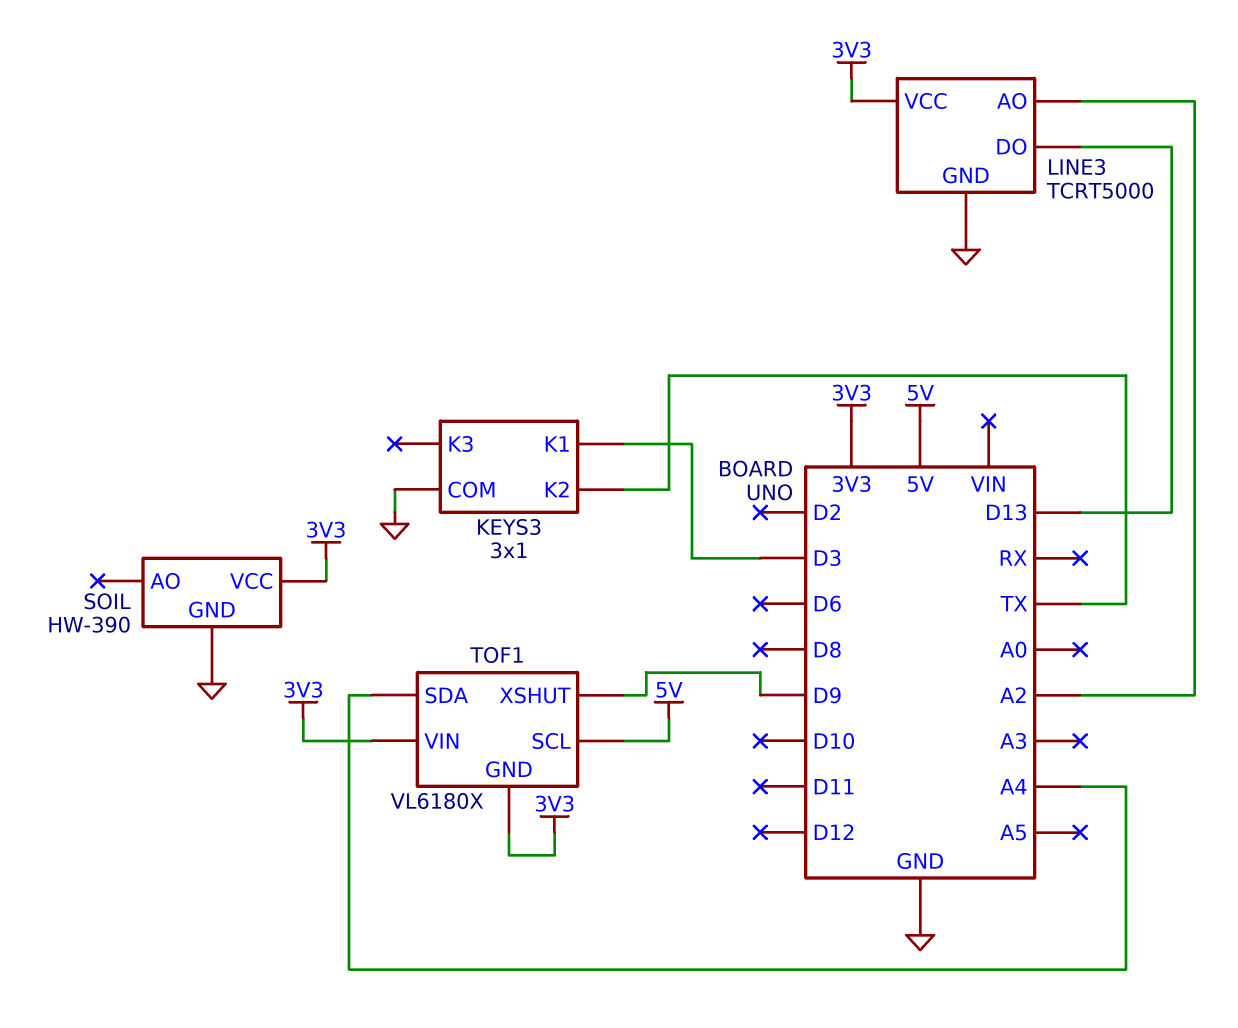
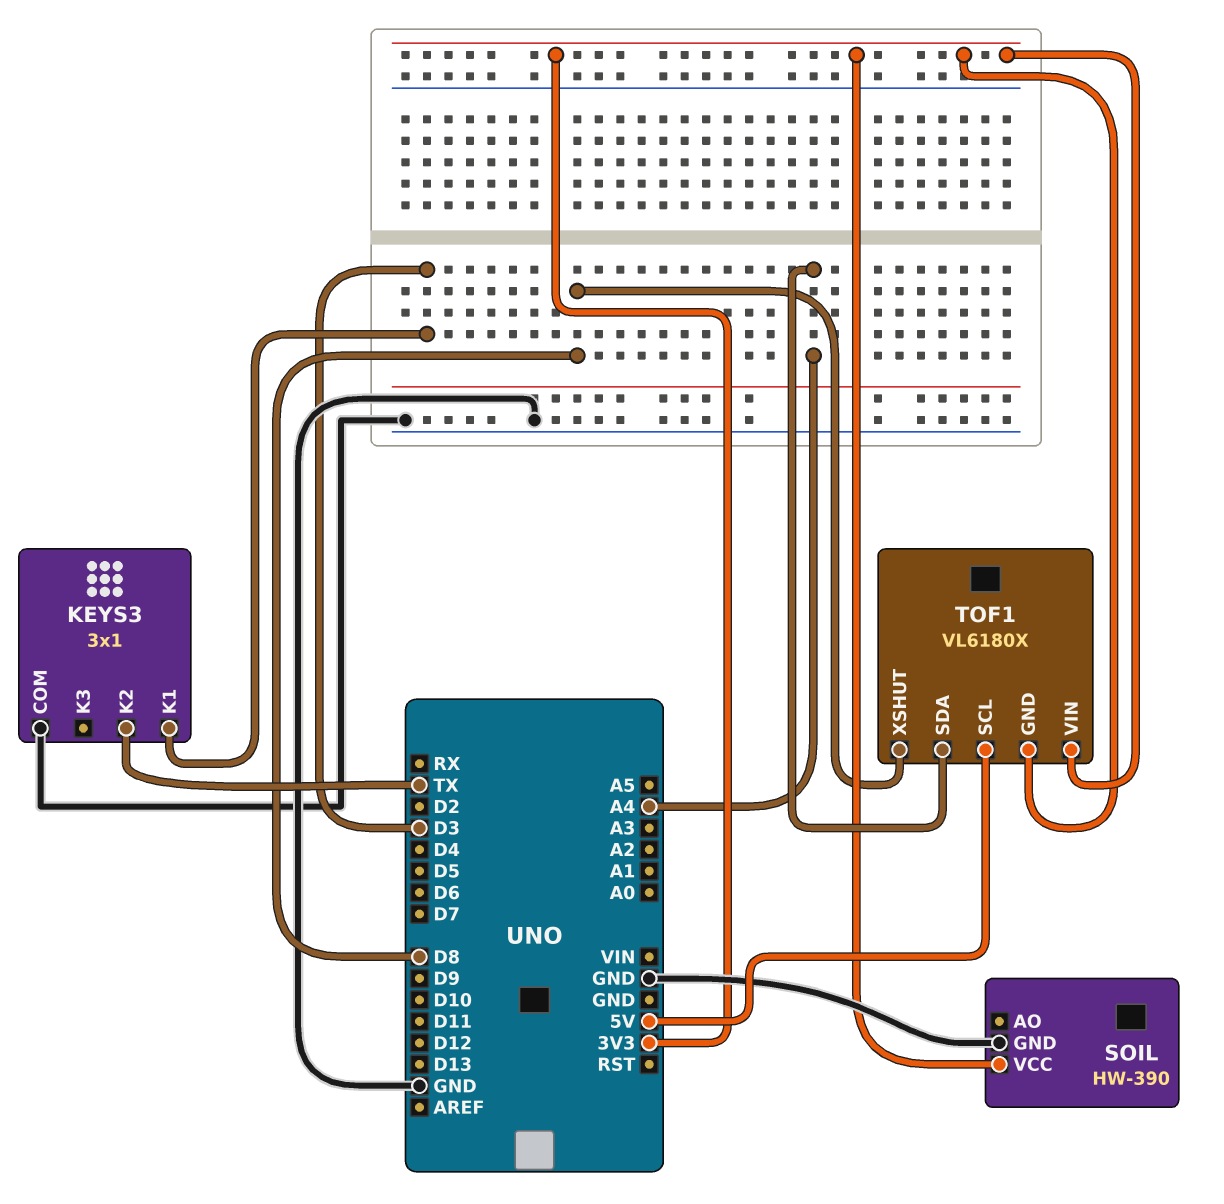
LINE3: TCRT5000 -> none
LINE3 pin AO: A2 -> none
LINE3 pin DO: D13 -> none
LINE3 pin GND: GND -> none
LINE3 pin VCC: 3V3 -> none
TOF1 pin XSHUT: D9 -> D8

